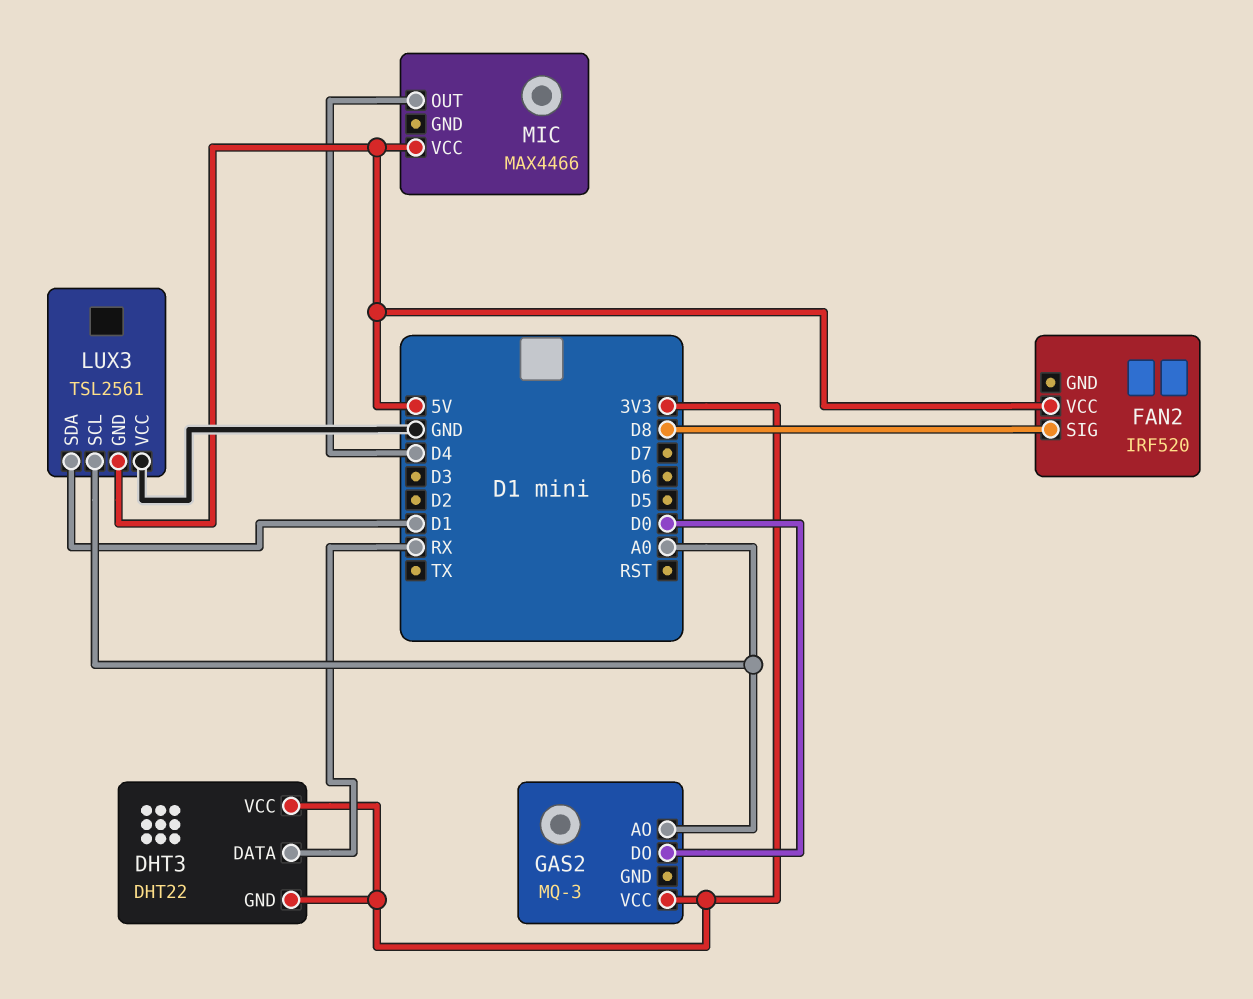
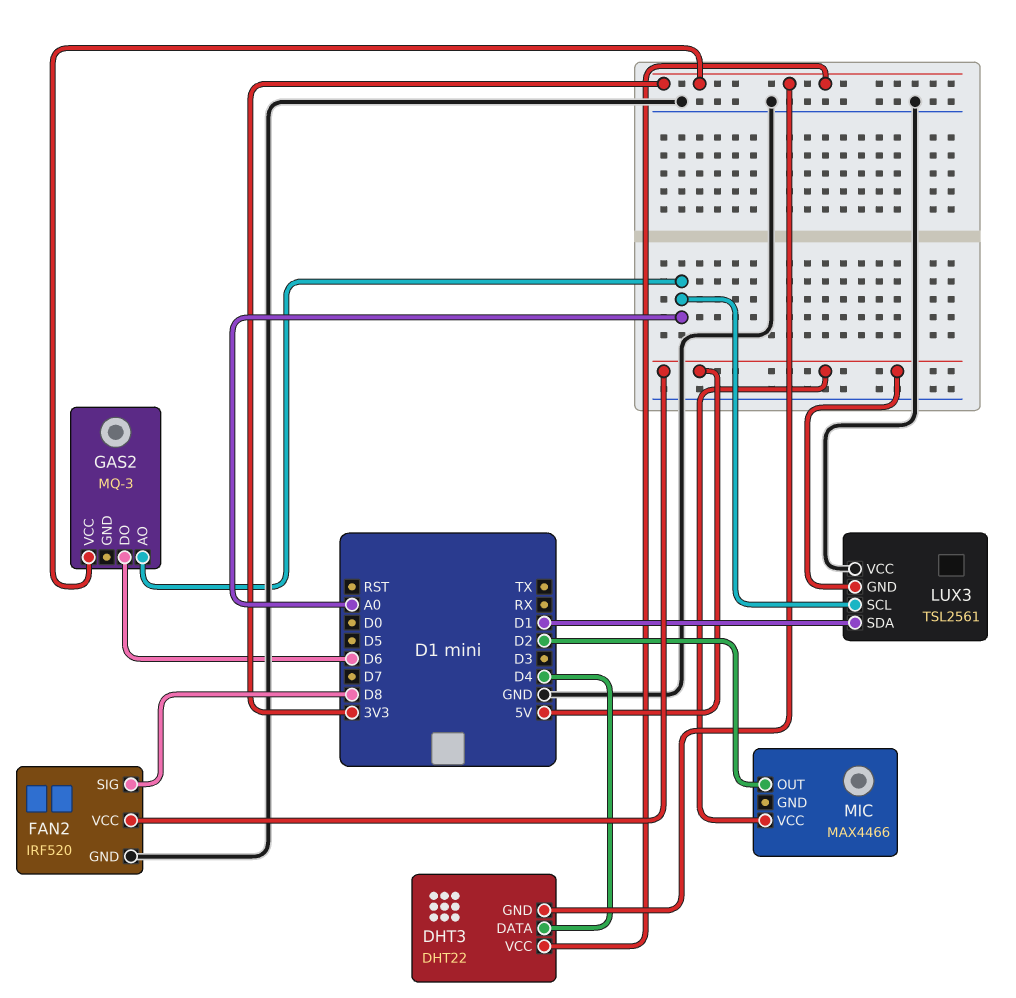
DHT3 pin DATA: RX -> D4
FAN2 pin GND: none -> GND
GAS2 pin DO: D0 -> D6
MIC pin OUT: D4 -> D2

